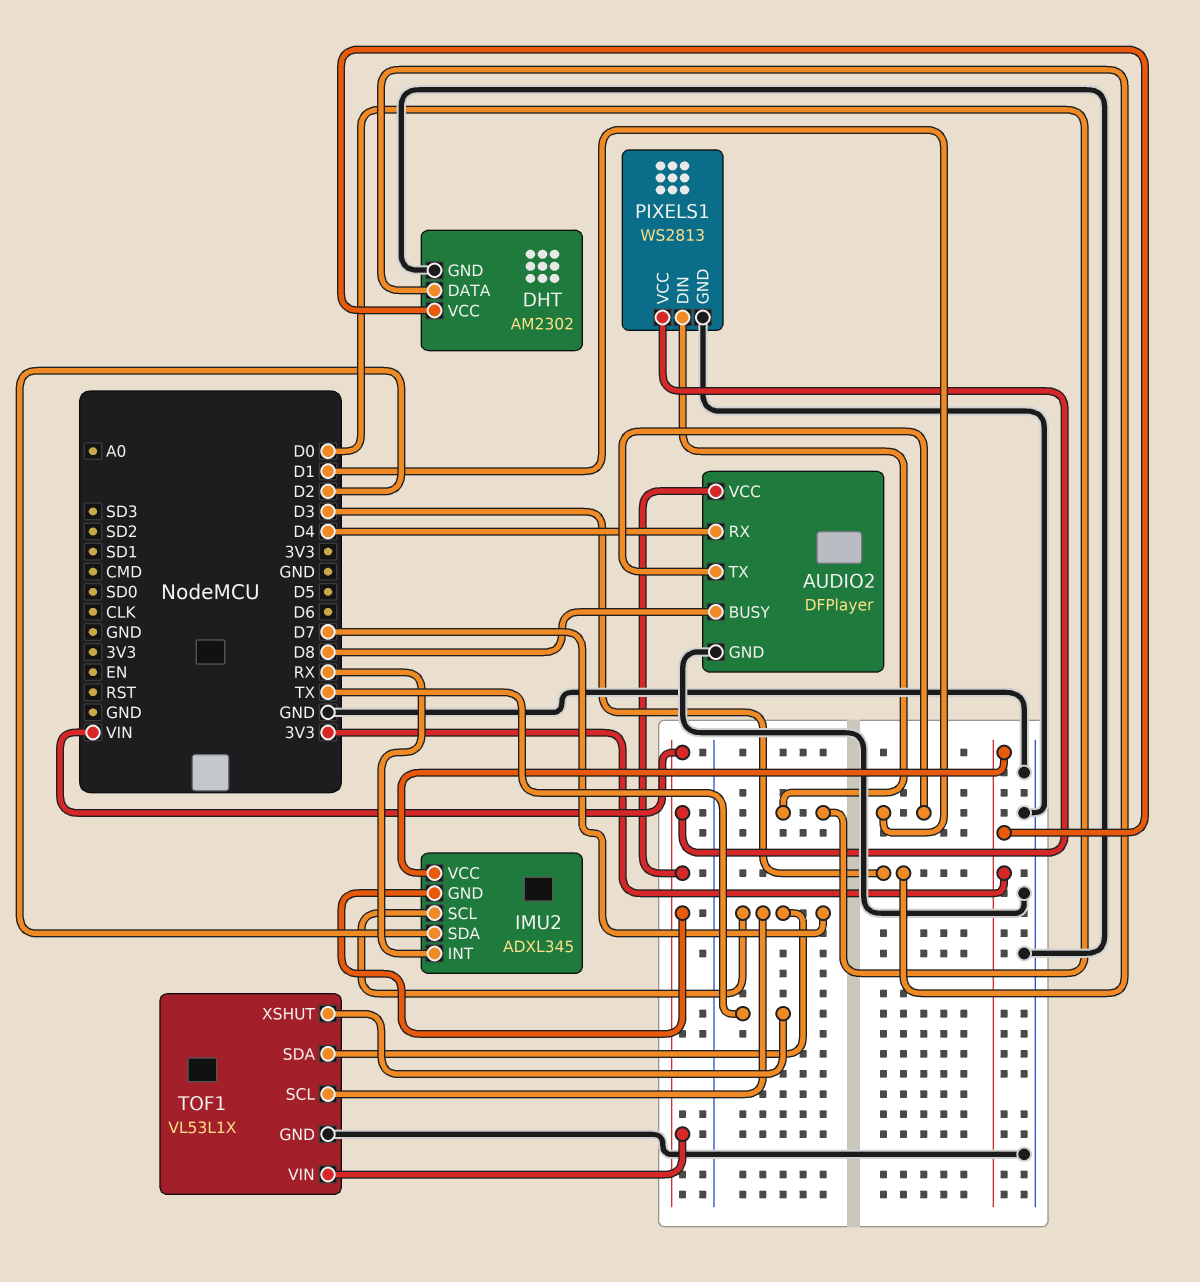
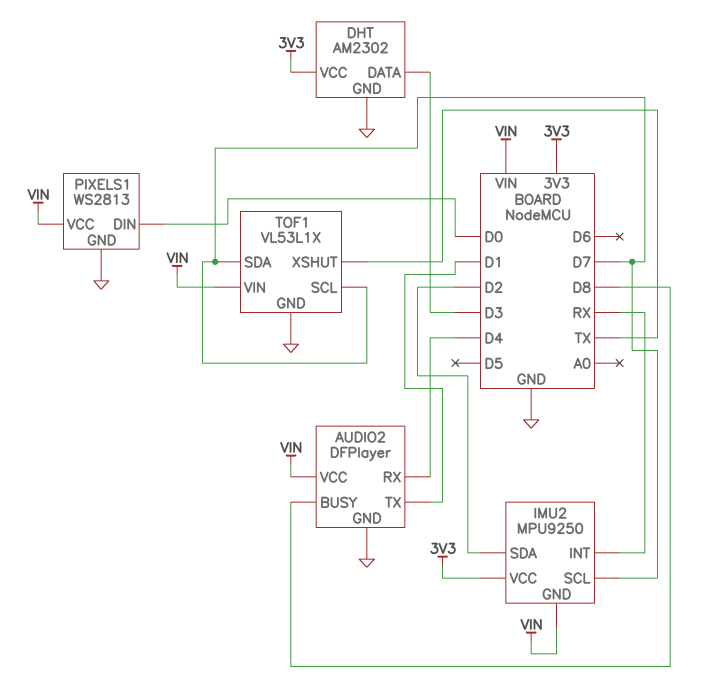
IMU2: ADXL345 -> MPU9250

